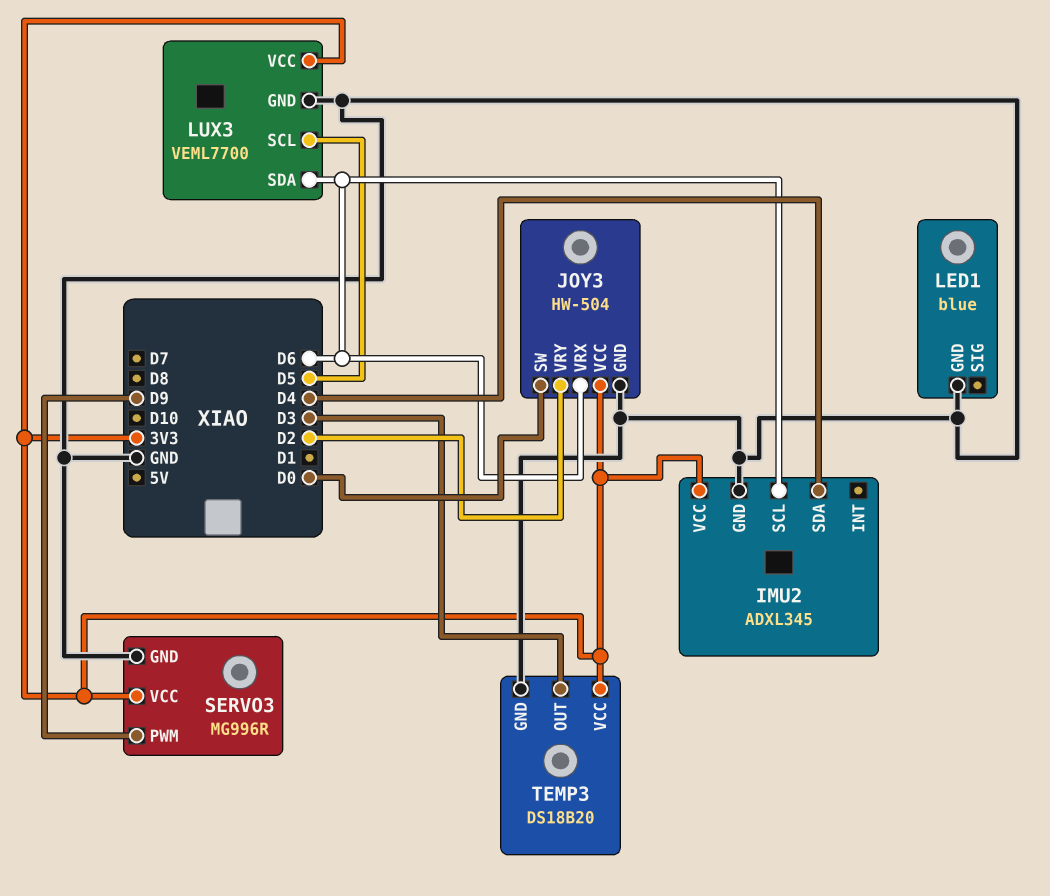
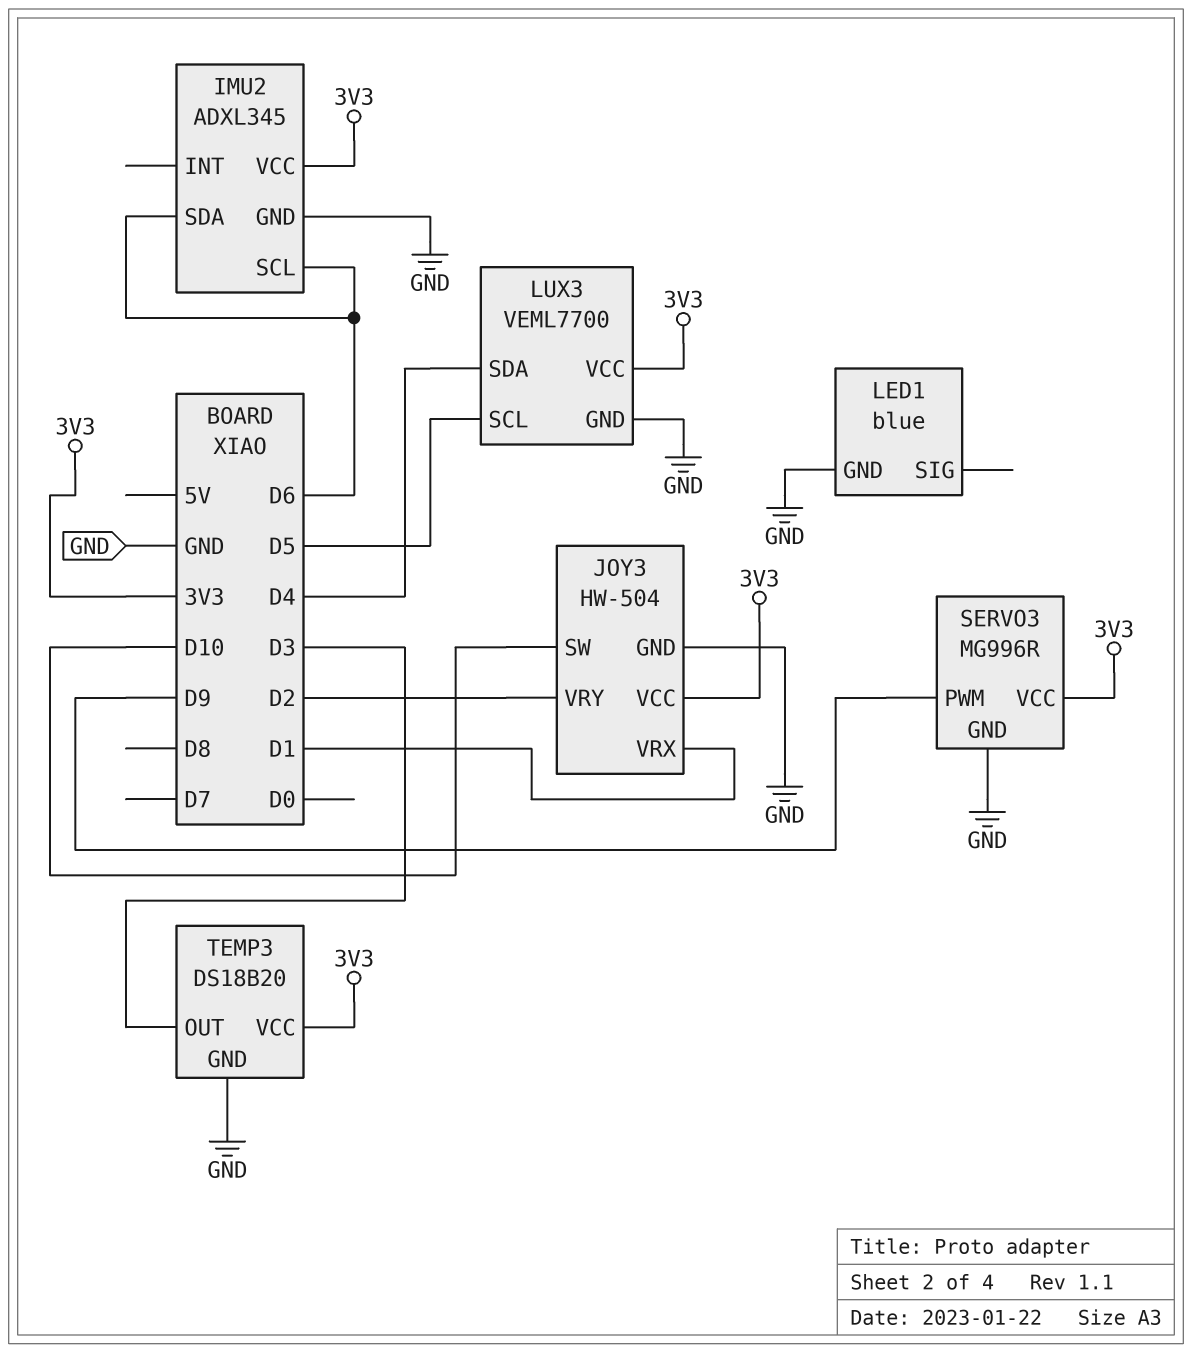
IMU2 pin SDA: D4 -> D6
JOY3 pin SW: D0 -> D10
JOY3 pin VRX: D6 -> D1
LUX3 pin SDA: D6 -> D4

